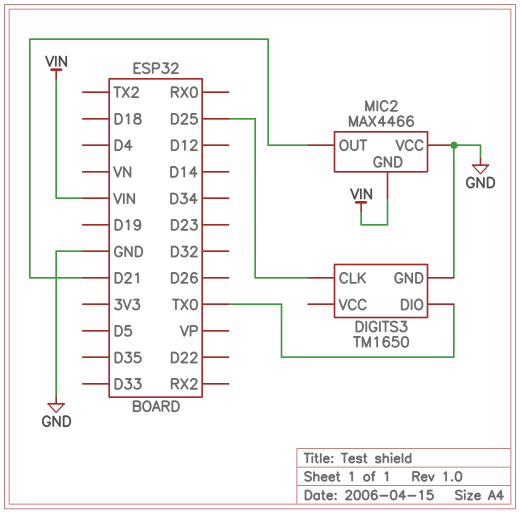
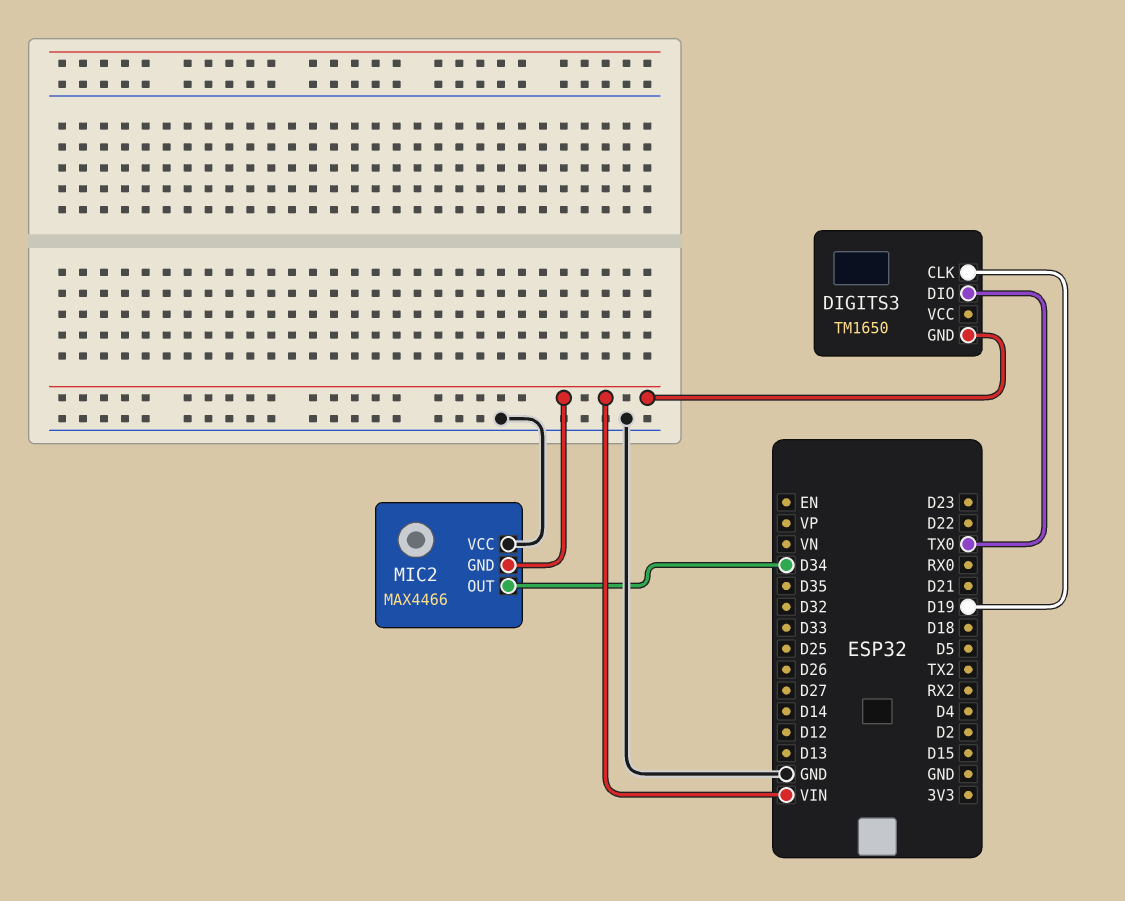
DIGITS3 pin CLK: D25 -> D19
DIGITS3 pin GND: GND -> VIN
MIC2 pin OUT: D21 -> D34

